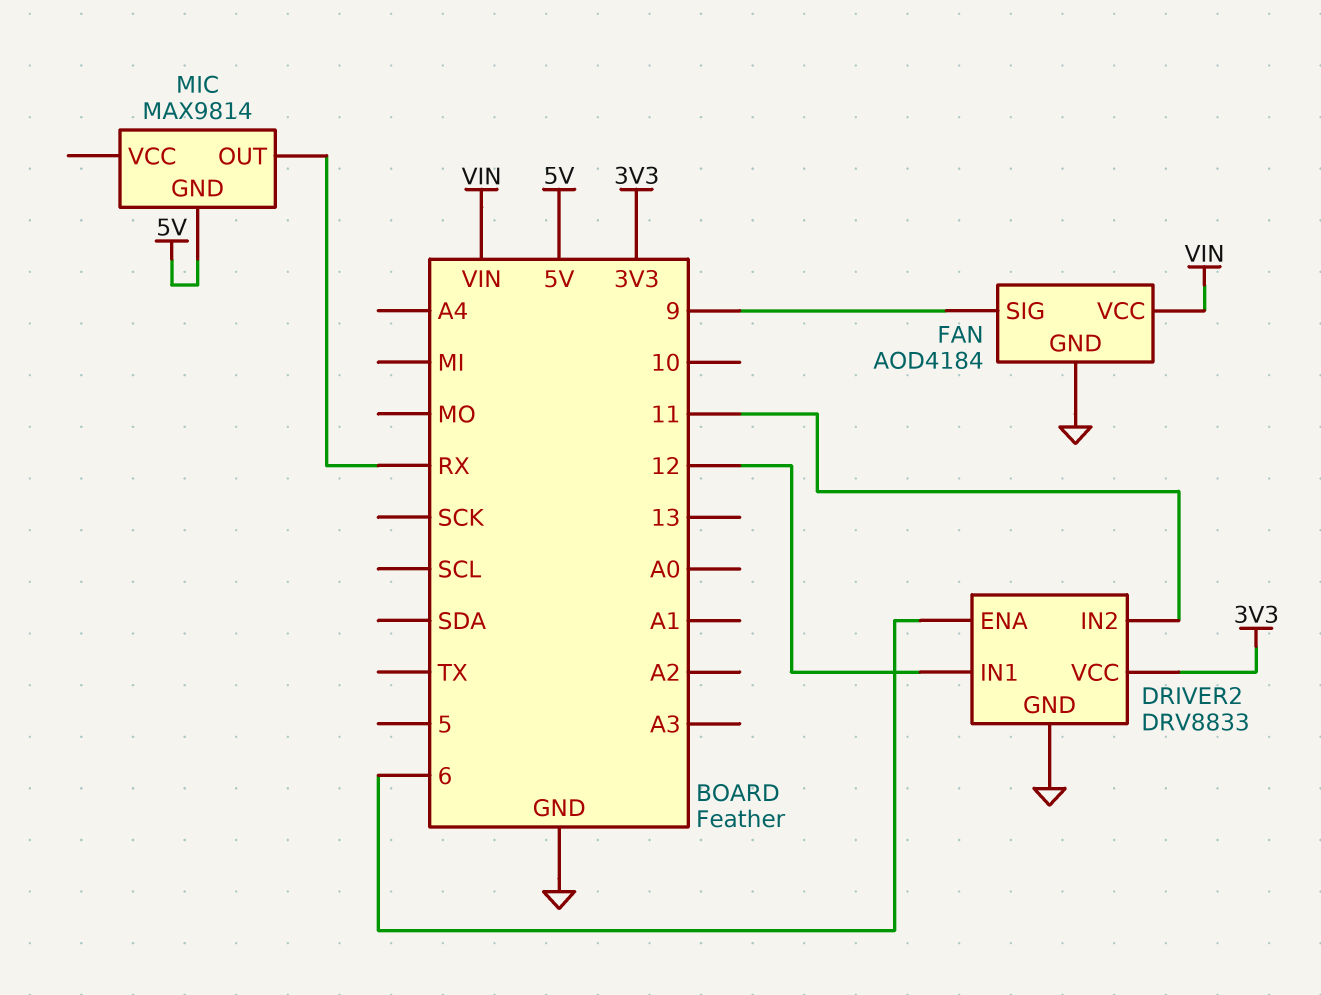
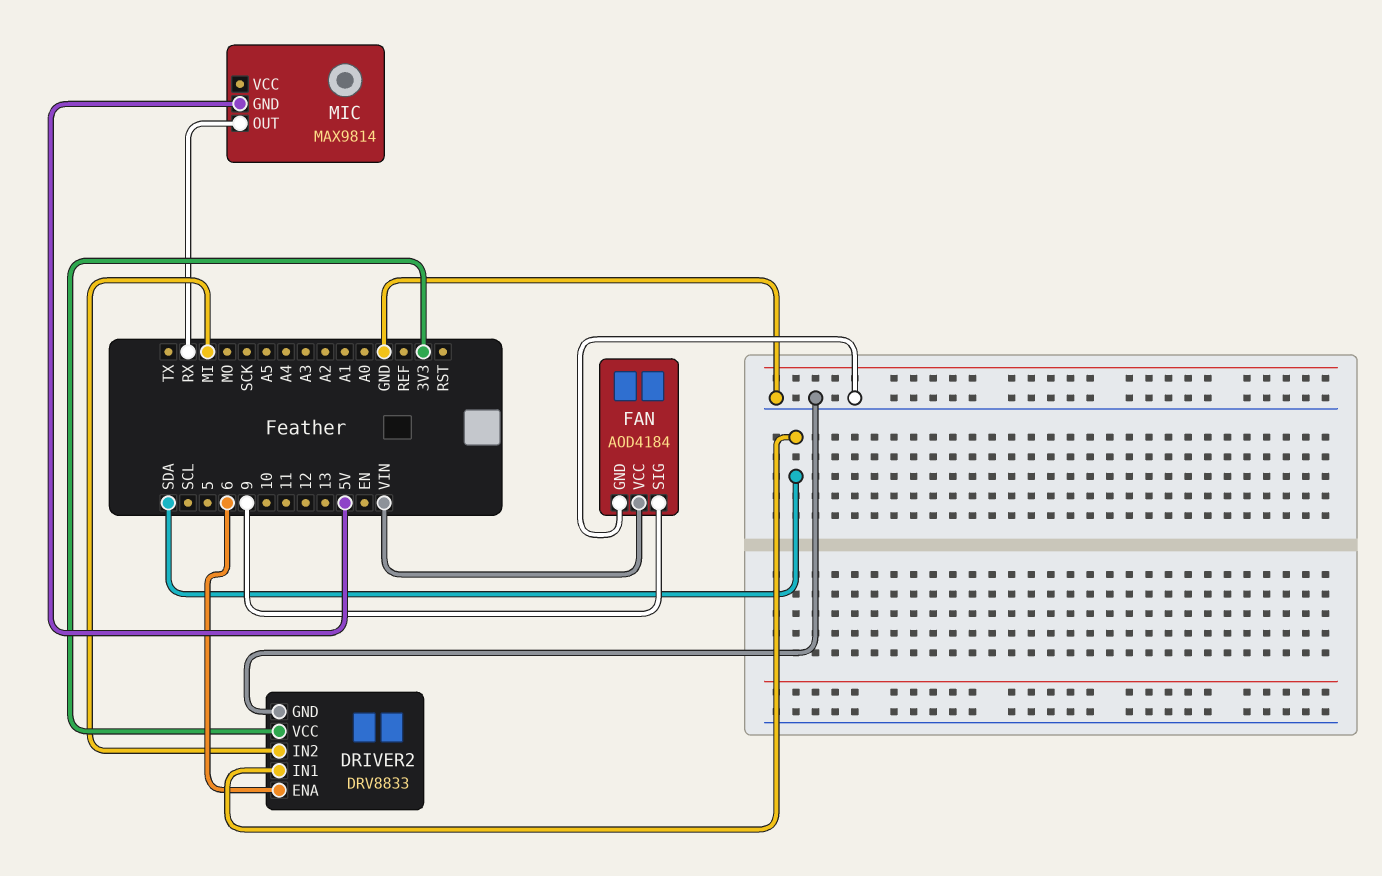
DRIVER2 pin IN1: 12 -> SDA
DRIVER2 pin IN2: 11 -> MI

